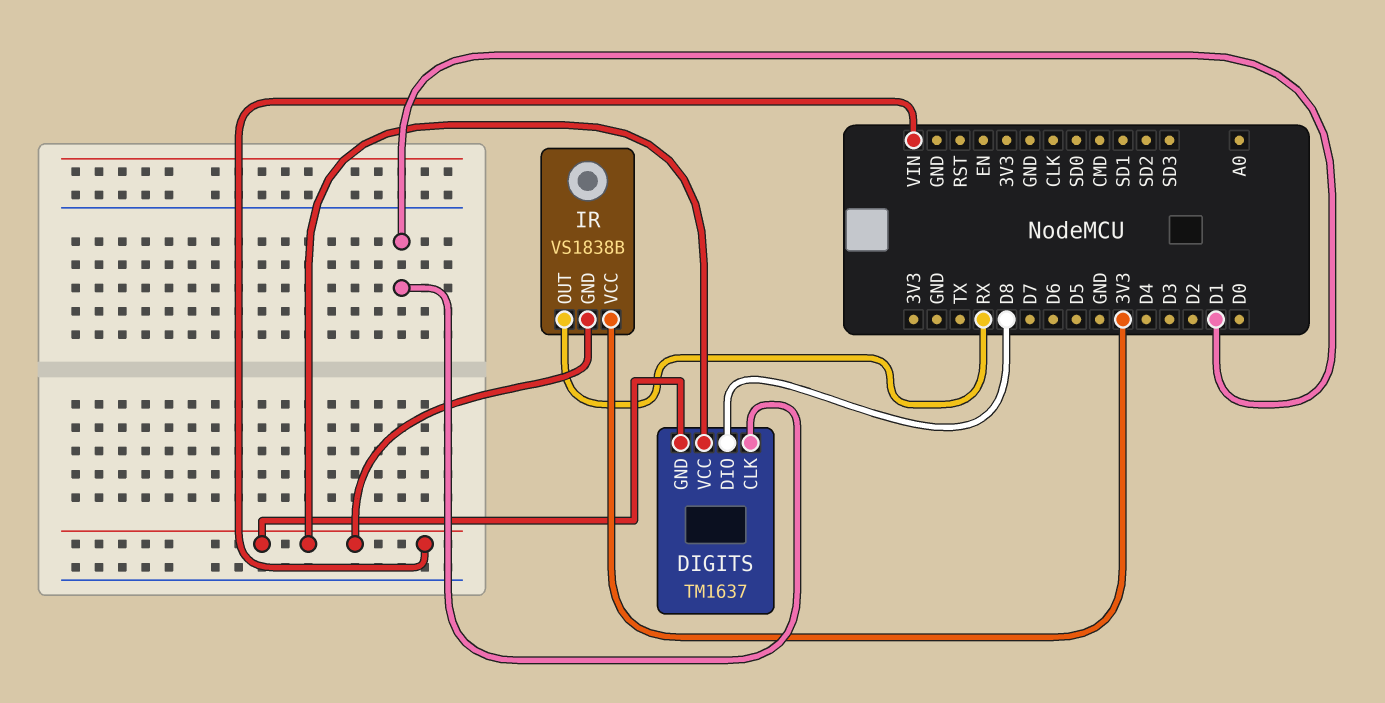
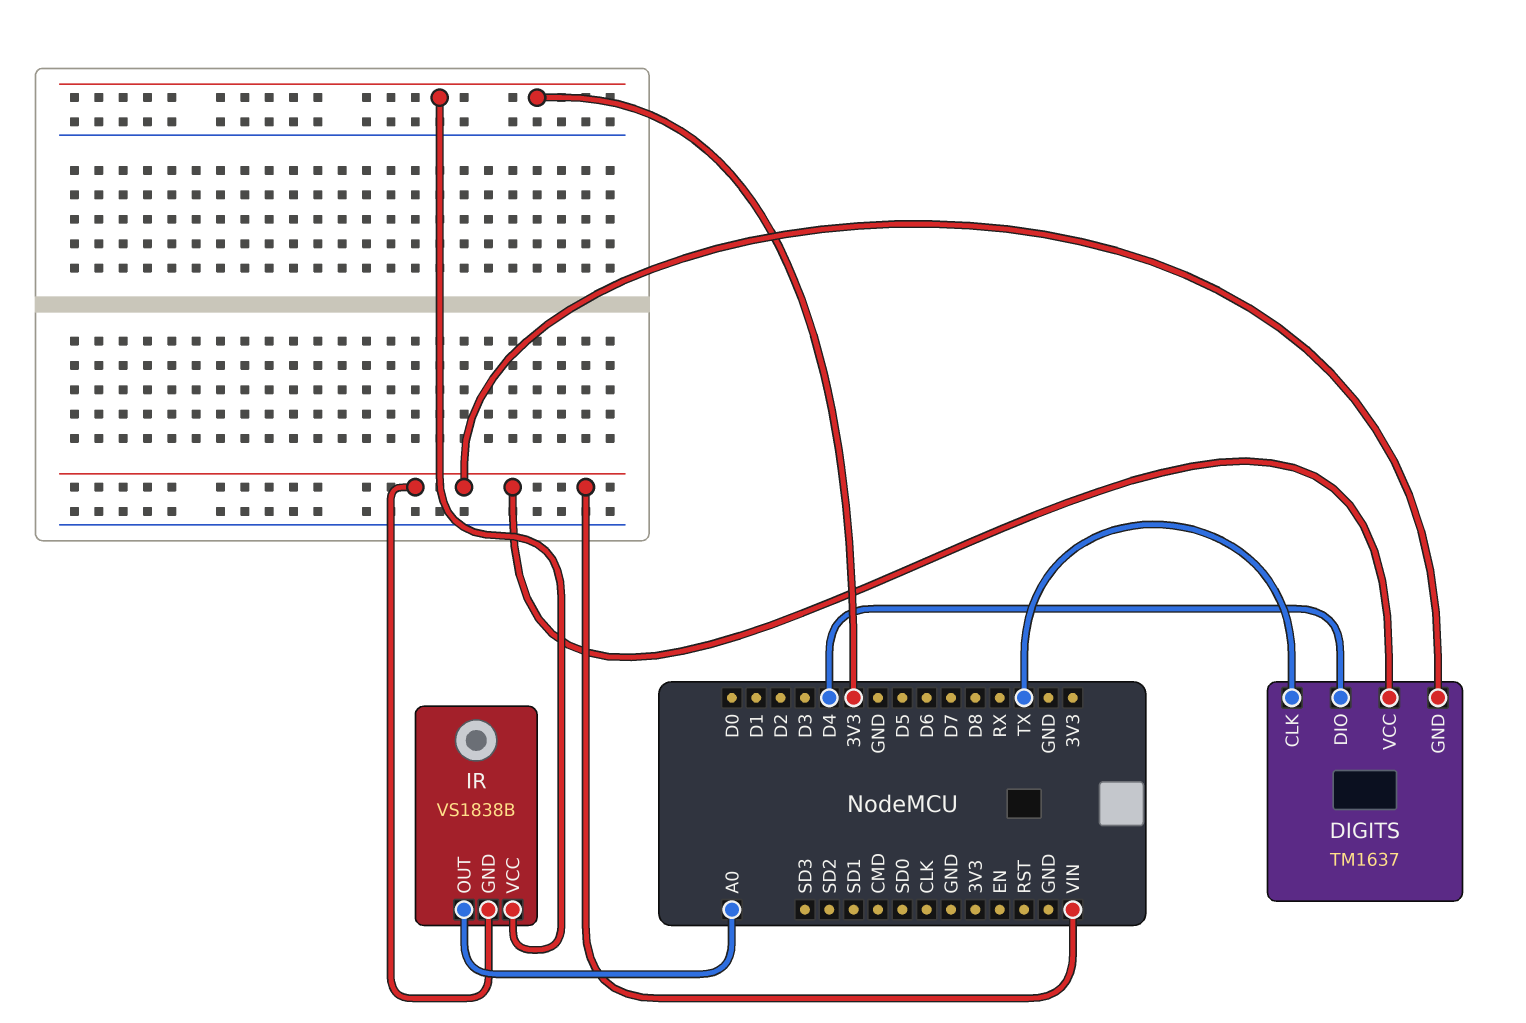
DIGITS pin CLK: D1 -> TX
DIGITS pin DIO: D8 -> D4
IR pin OUT: RX -> A0

